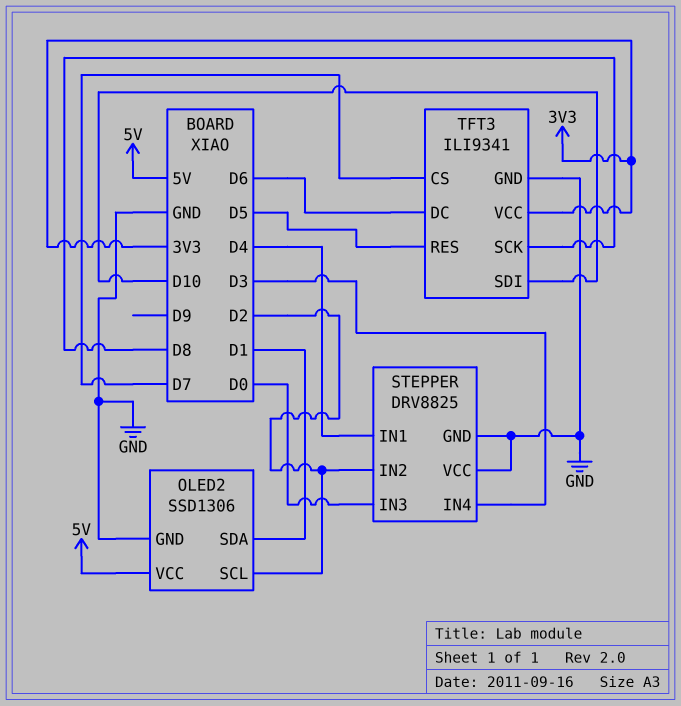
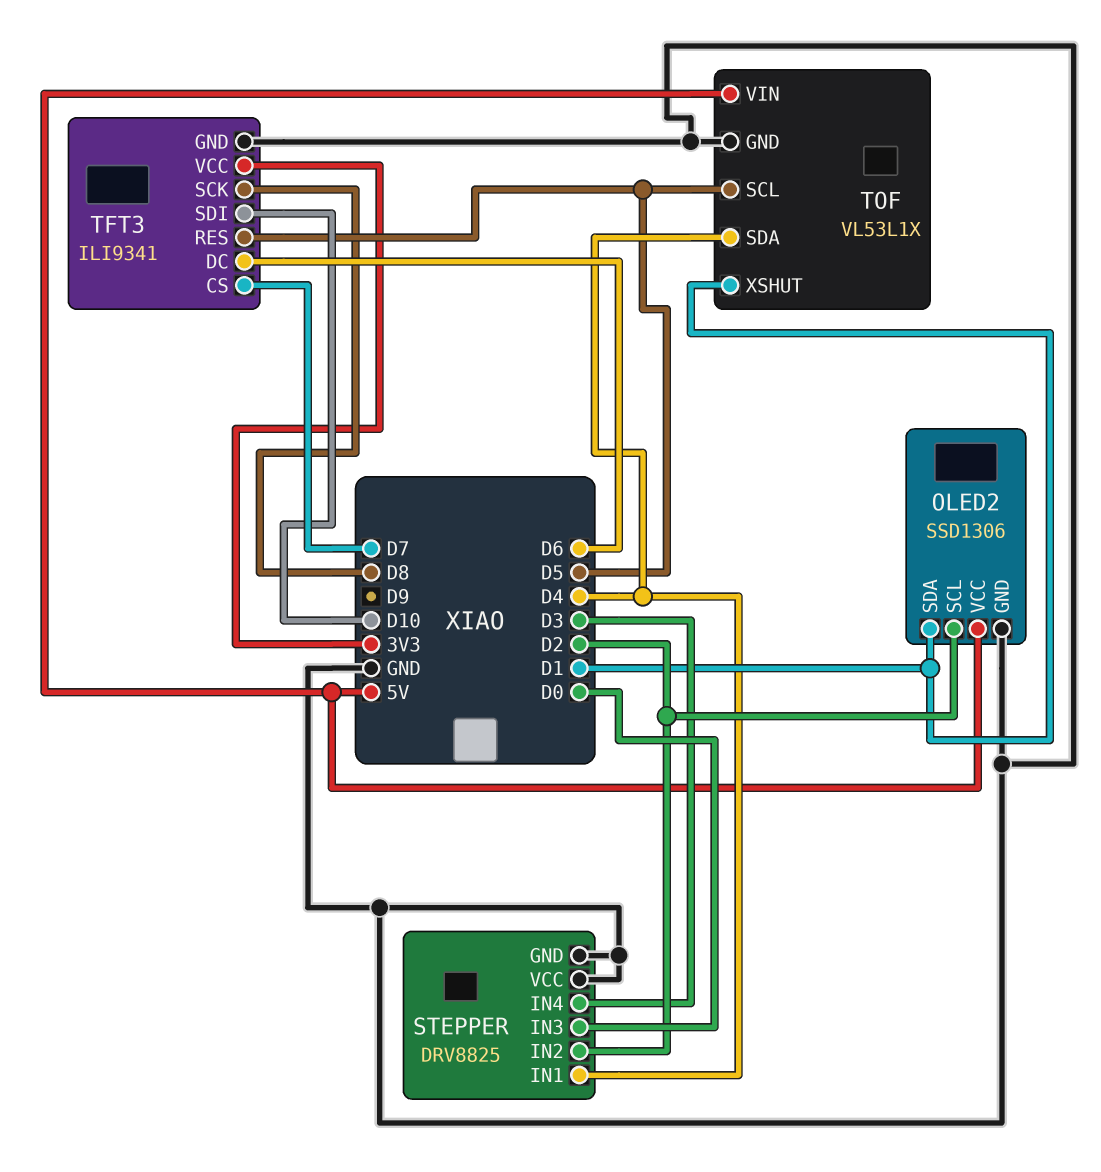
TOF: none -> VL53L1X
TOF pin GND: none -> GND
TOF pin SCL: none -> D5
TOF pin SDA: none -> D4
TOF pin VIN: none -> 5V
TOF pin XSHUT: none -> D1

